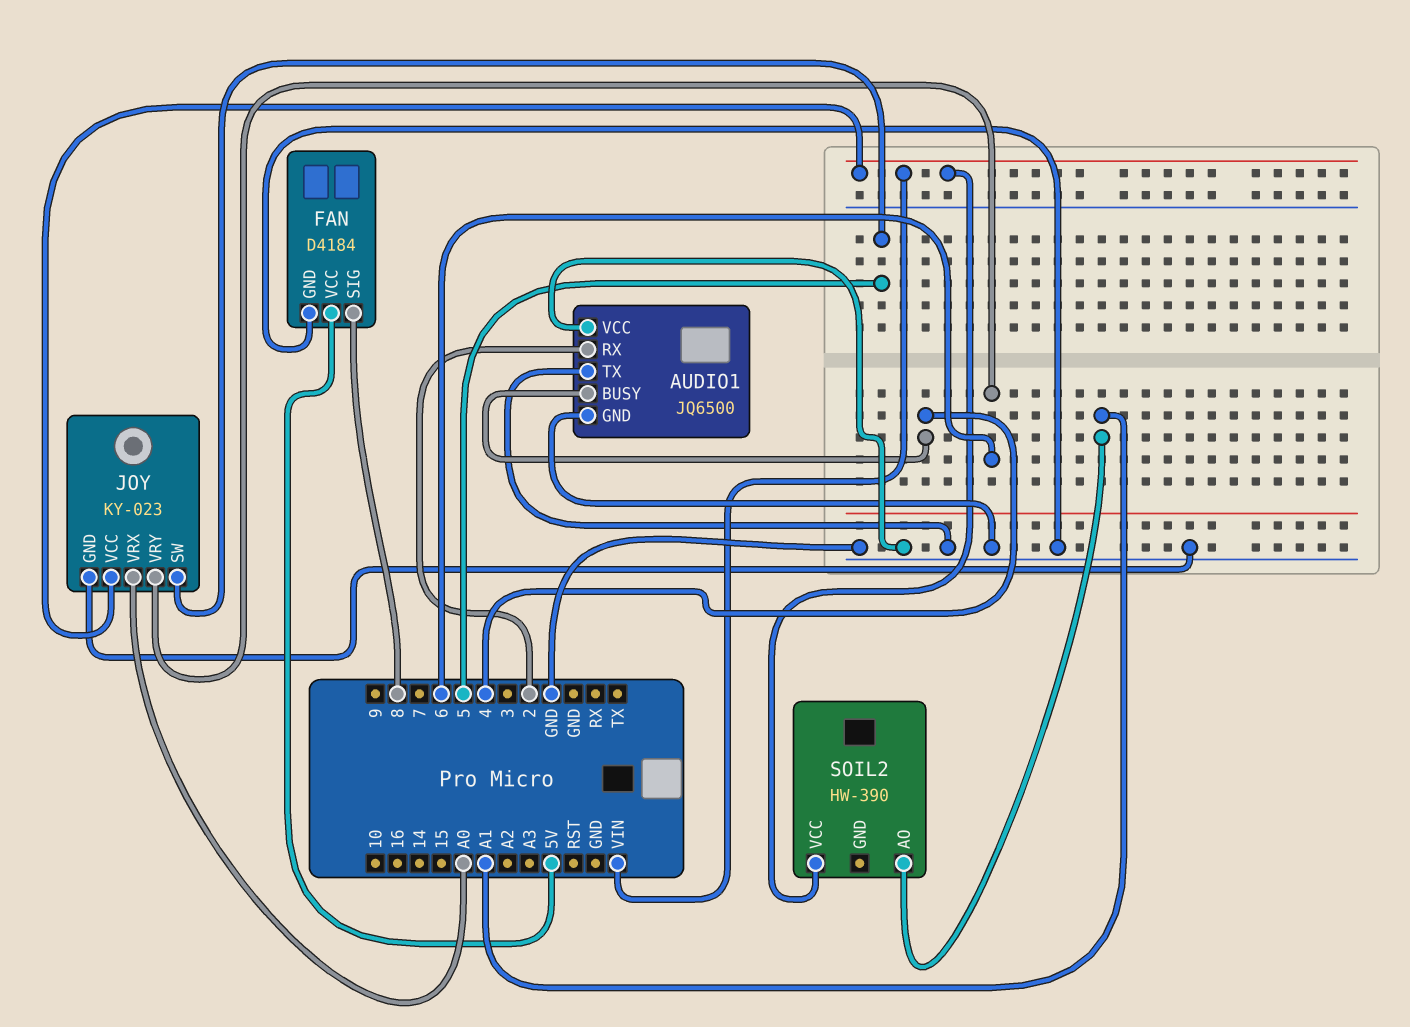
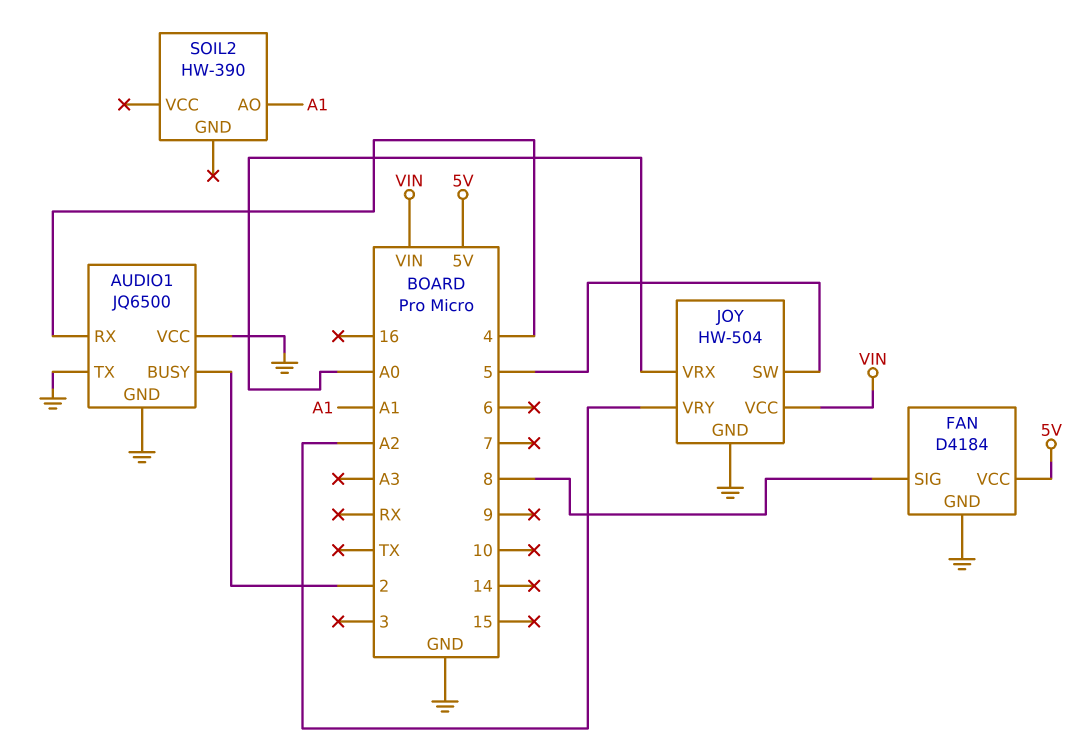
AUDIO1 pin BUSY: 4 -> 2
AUDIO1 pin RX: 2 -> 4
JOY: KY-023 -> HW-504
JOY pin VRY: 6 -> A2
SOIL2 pin VCC: VIN -> none

